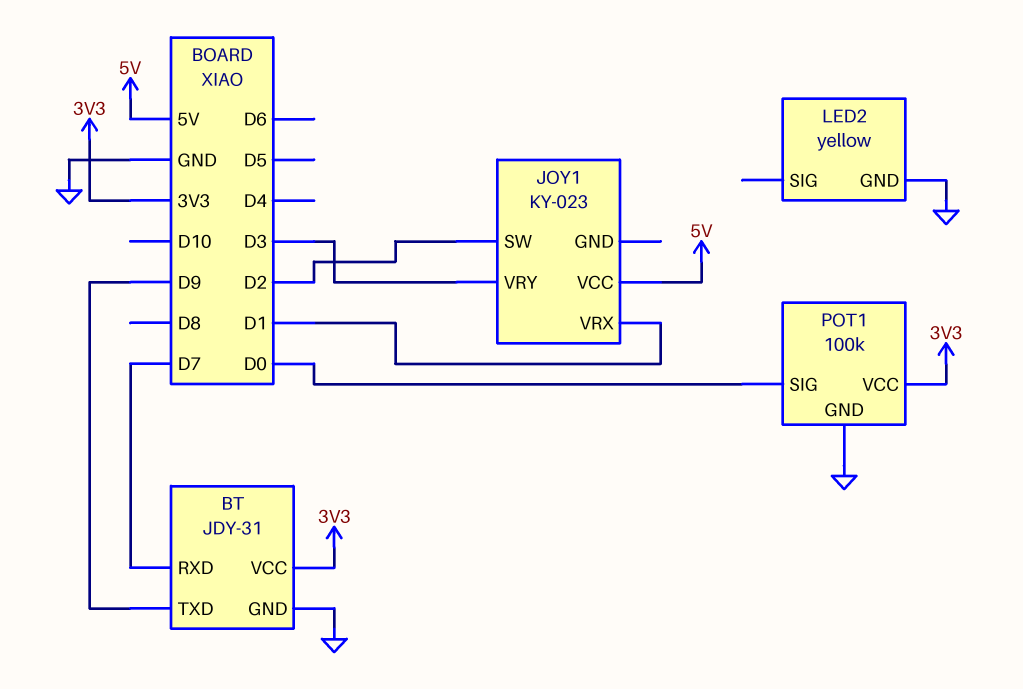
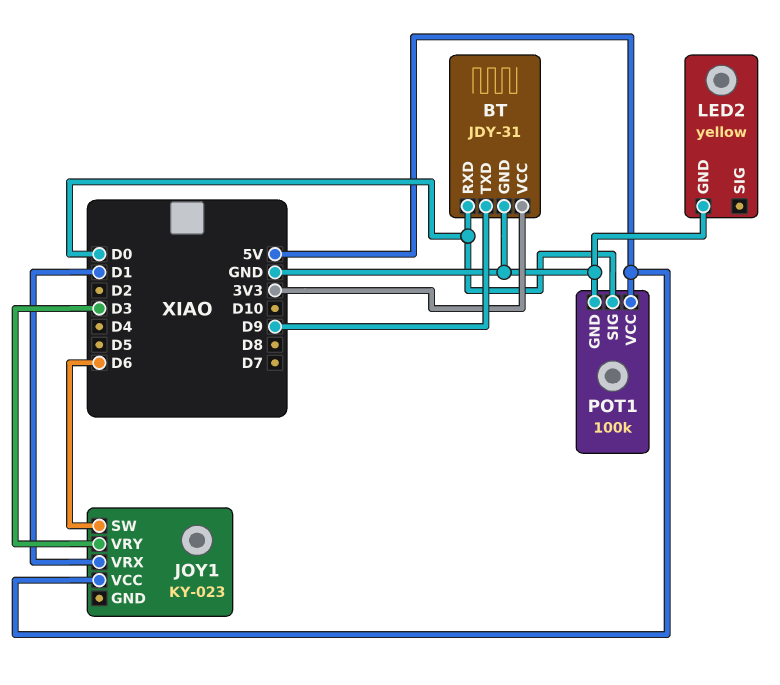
BT pin RXD: D7 -> D0
JOY1 pin SW: D2 -> D6
POT1 pin VCC: 3V3 -> 5V

